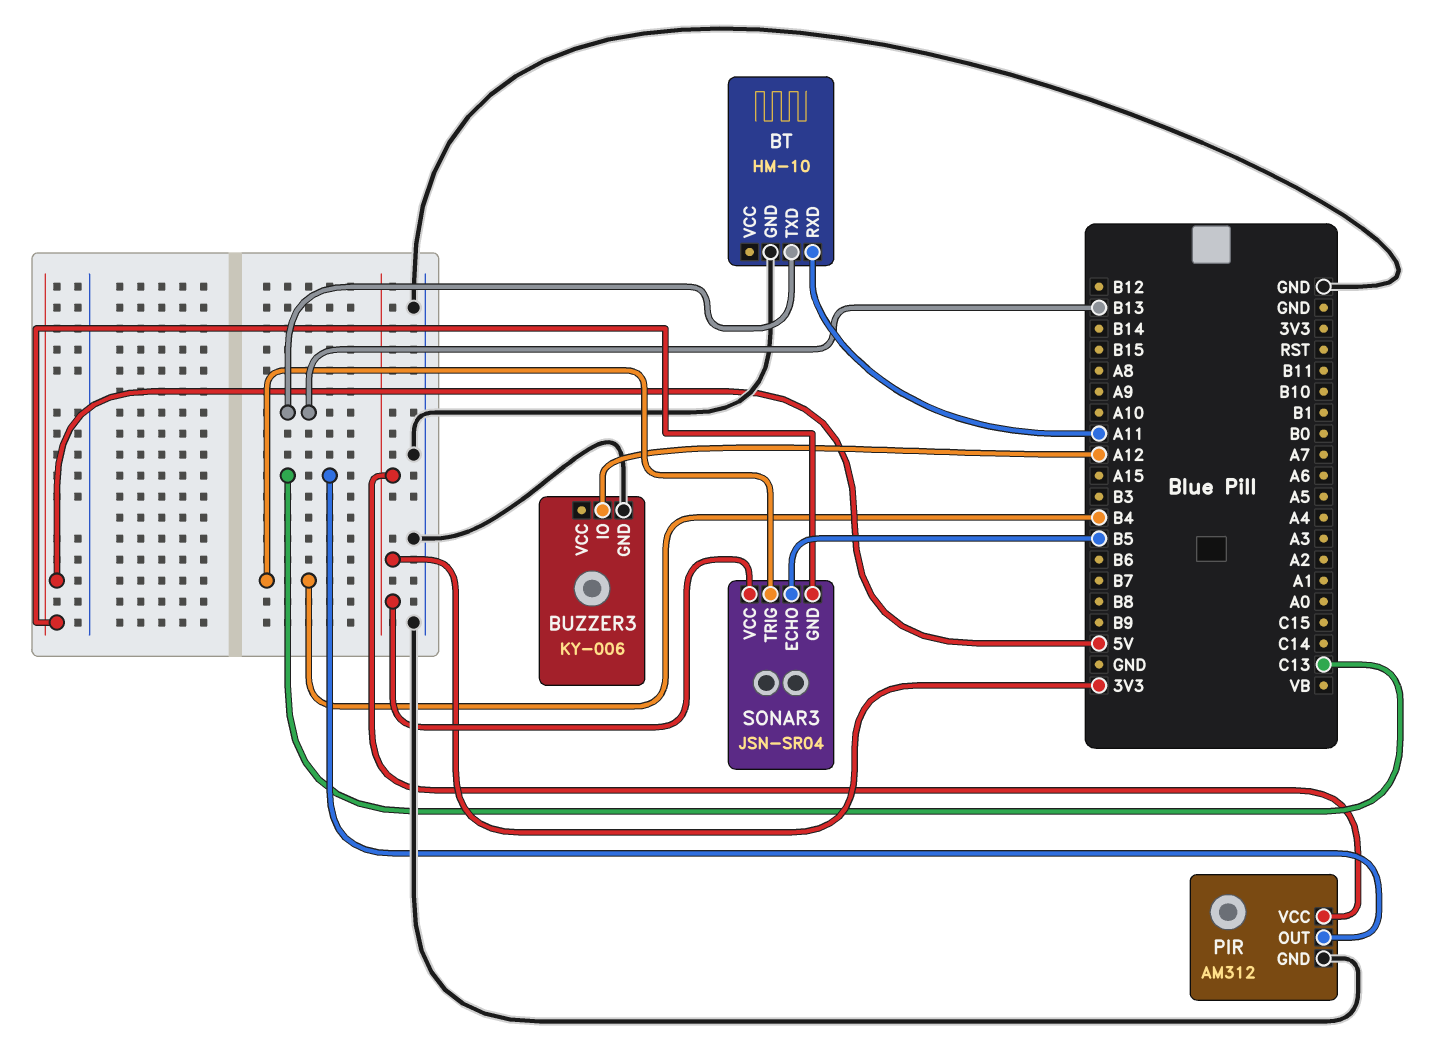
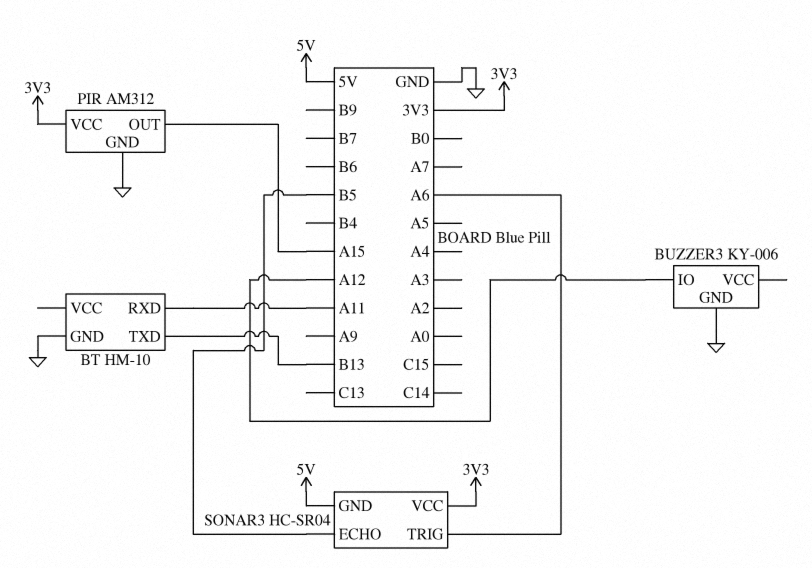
PIR pin OUT: C13 -> A15
SONAR3: JSN-SR04 -> HC-SR04
SONAR3 pin TRIG: B4 -> A6

